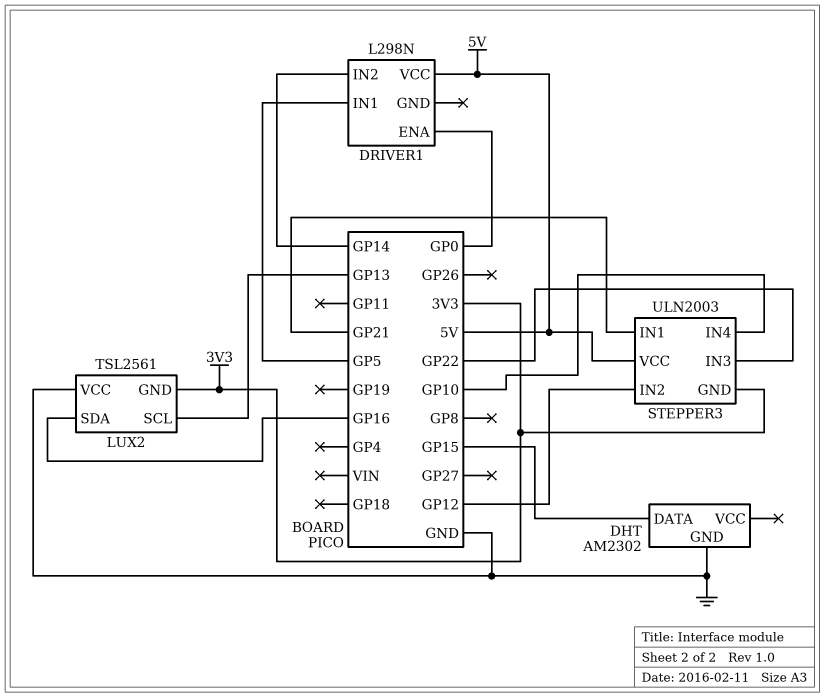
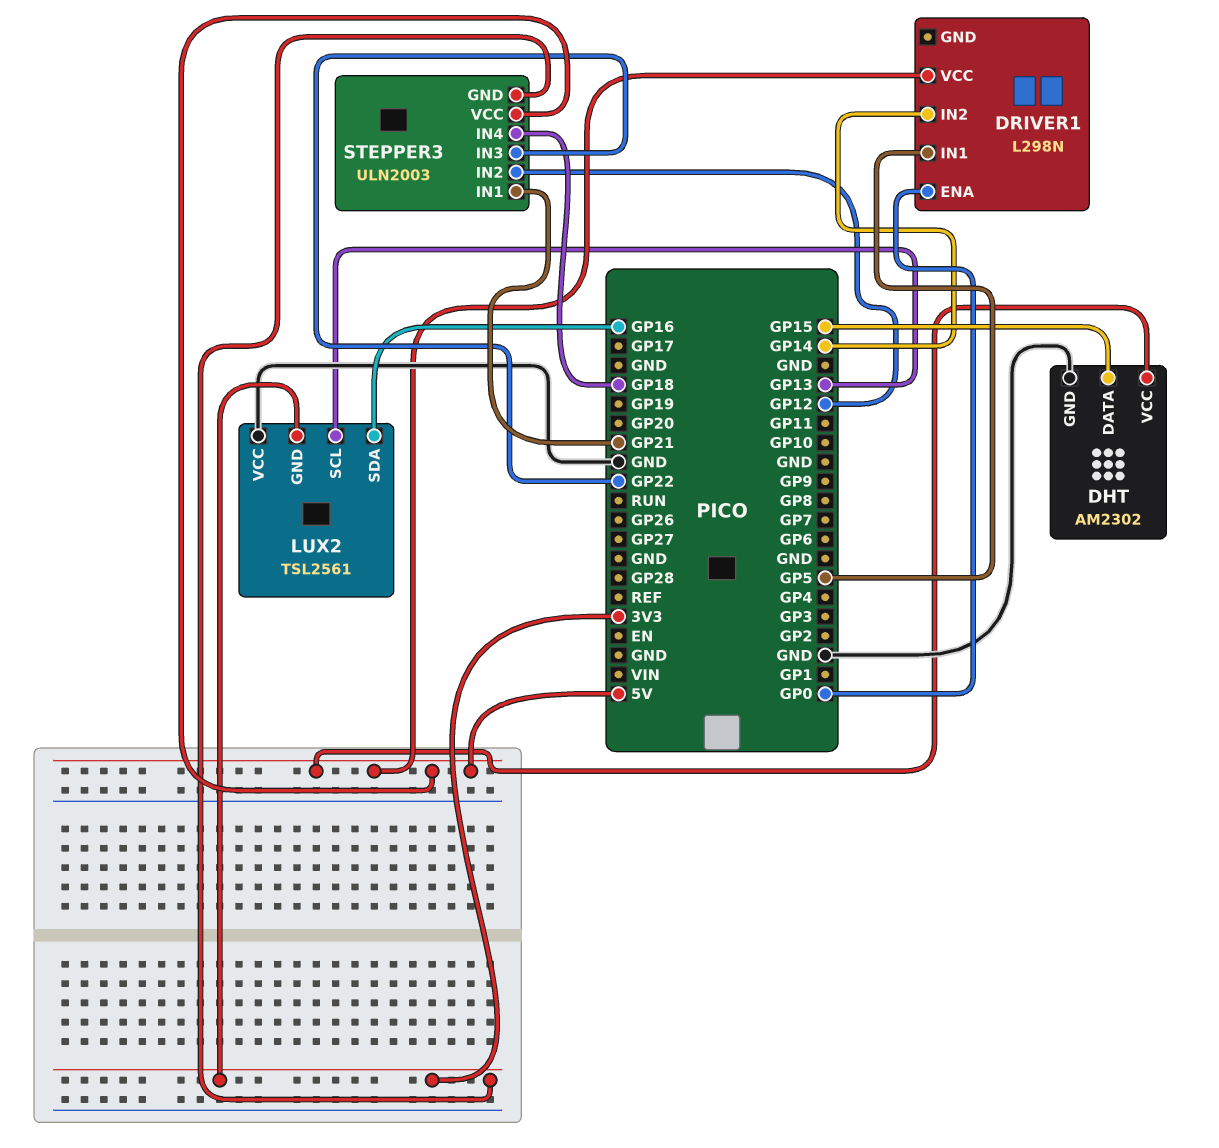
DHT pin VCC: none -> 5V
STEPPER3 pin IN4: GP10 -> GP18

